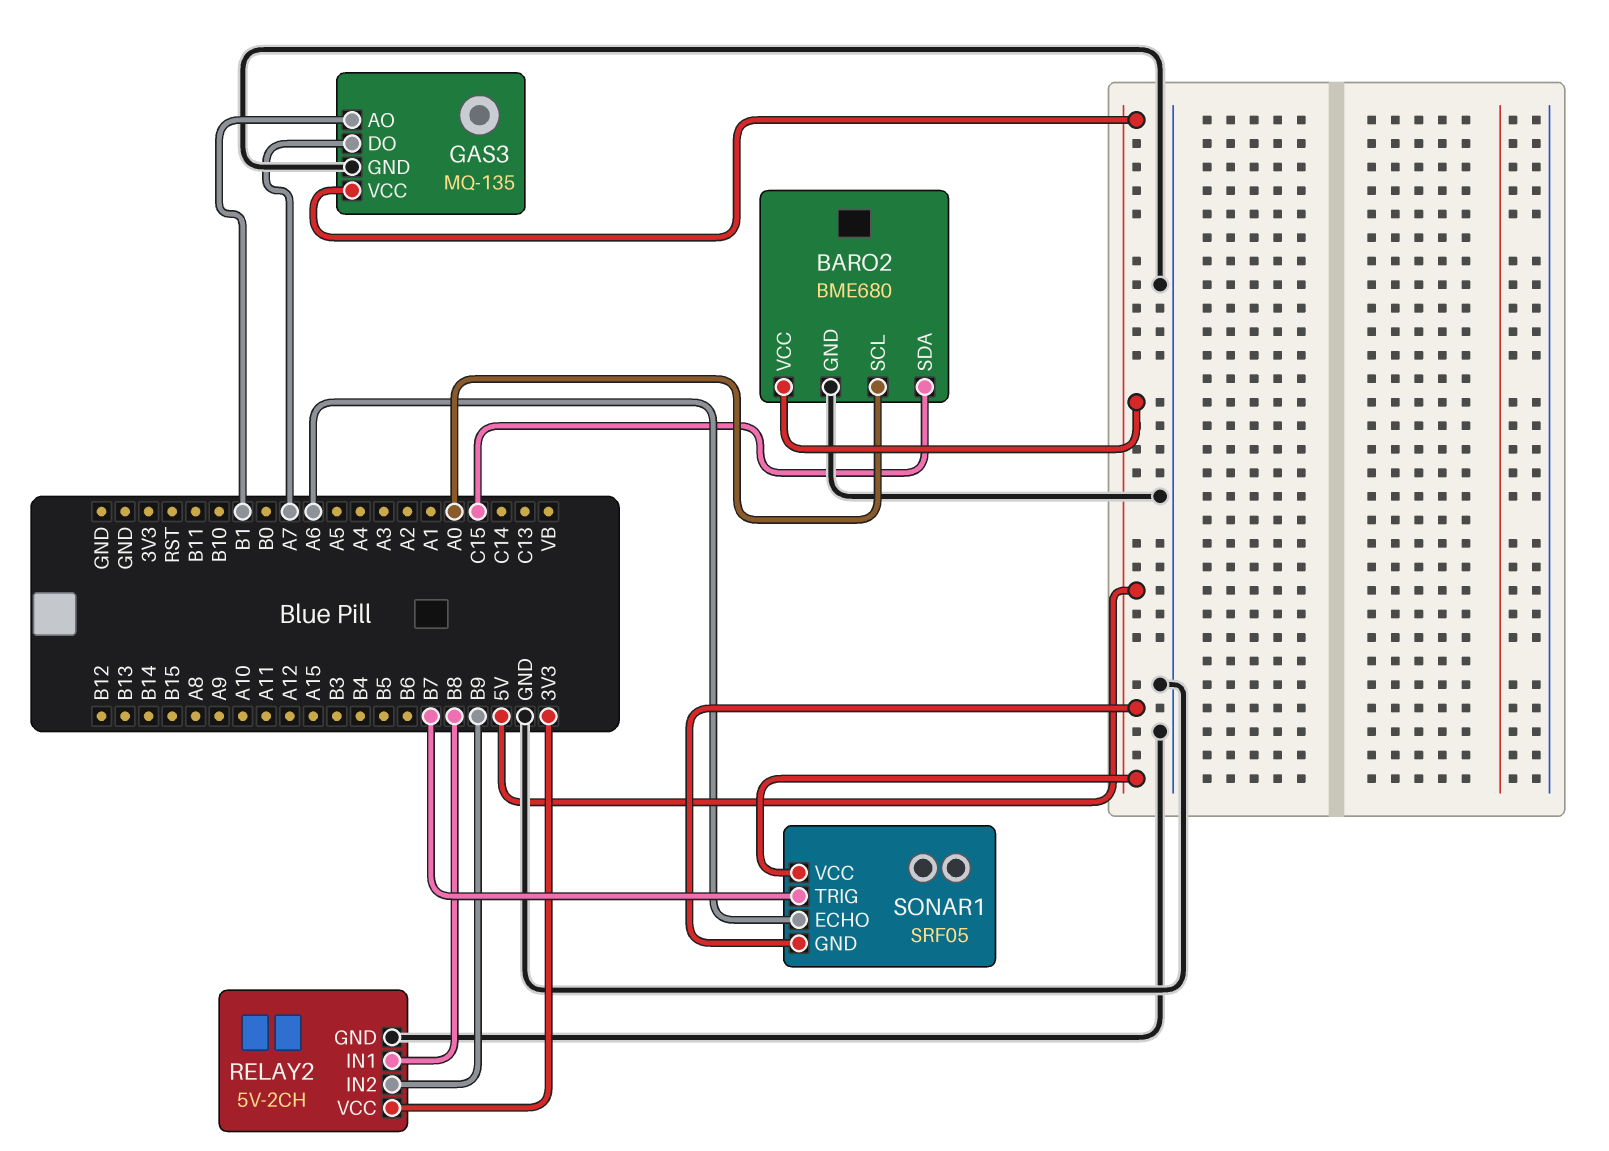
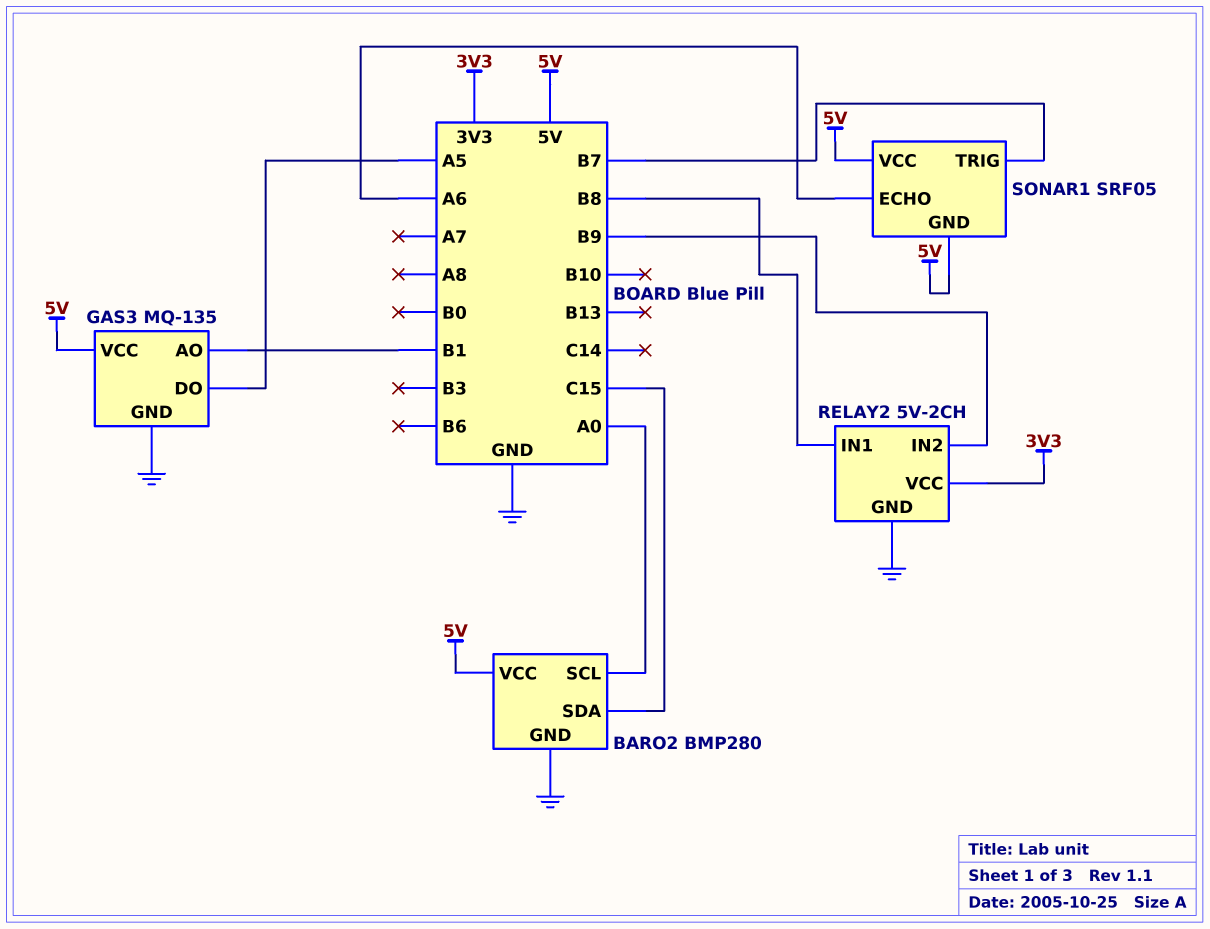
BARO2: BME680 -> BMP280
GAS3 pin DO: A7 -> A5

